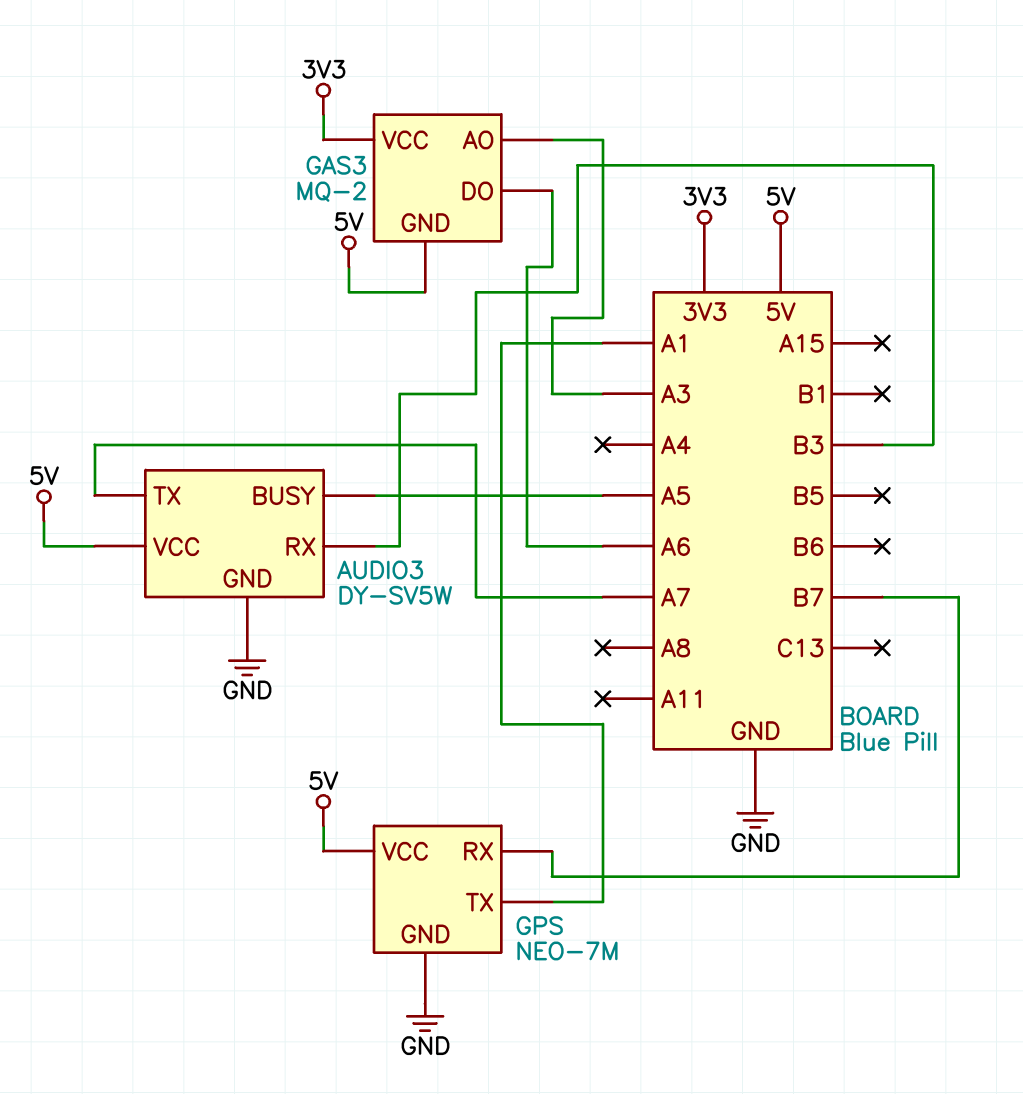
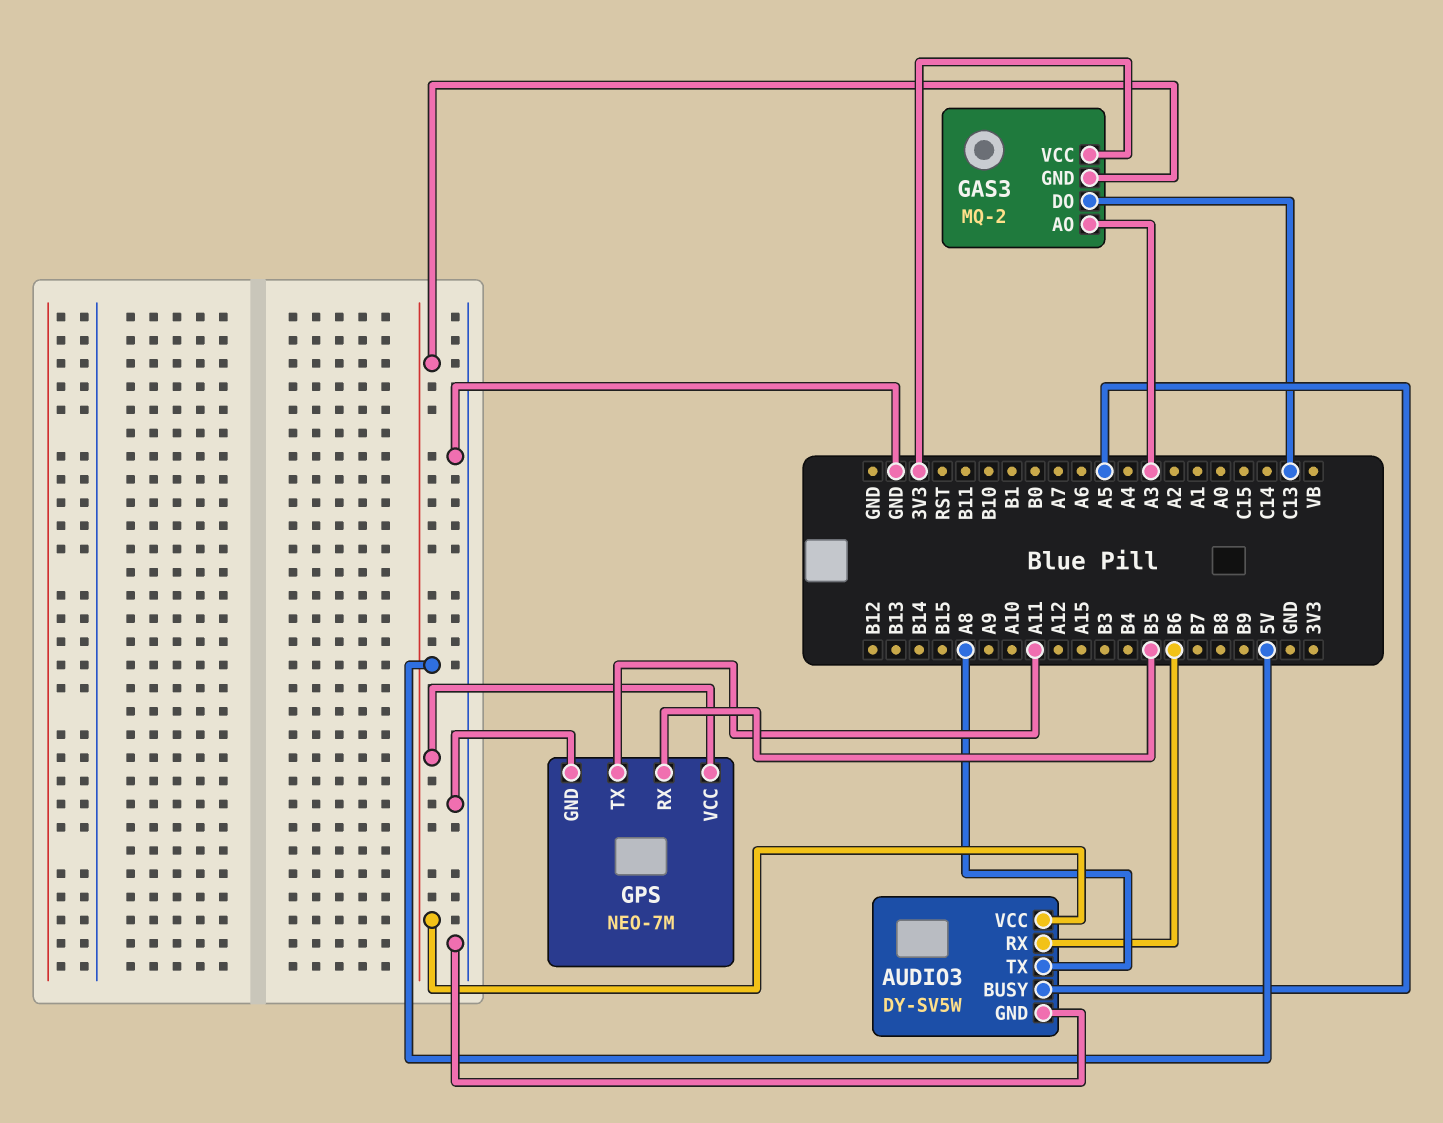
AUDIO3 pin RX: B3 -> B6
AUDIO3 pin TX: A7 -> A8
GAS3 pin DO: A6 -> C13
GPS pin RX: B7 -> B5
GPS pin TX: A1 -> A11

